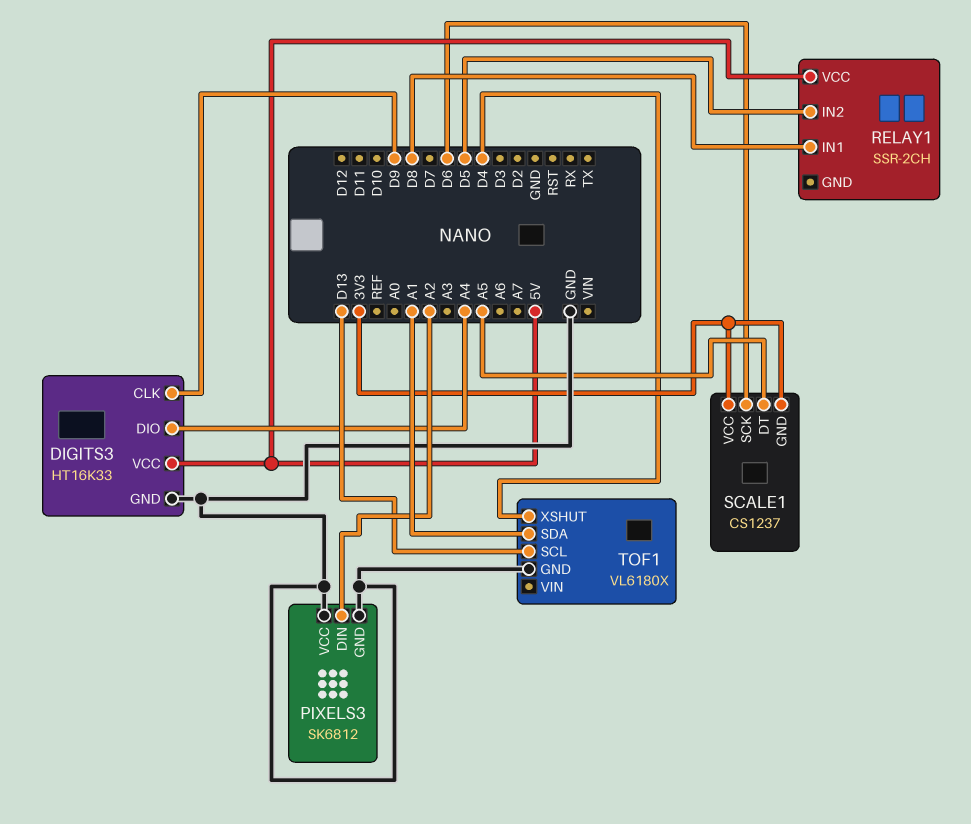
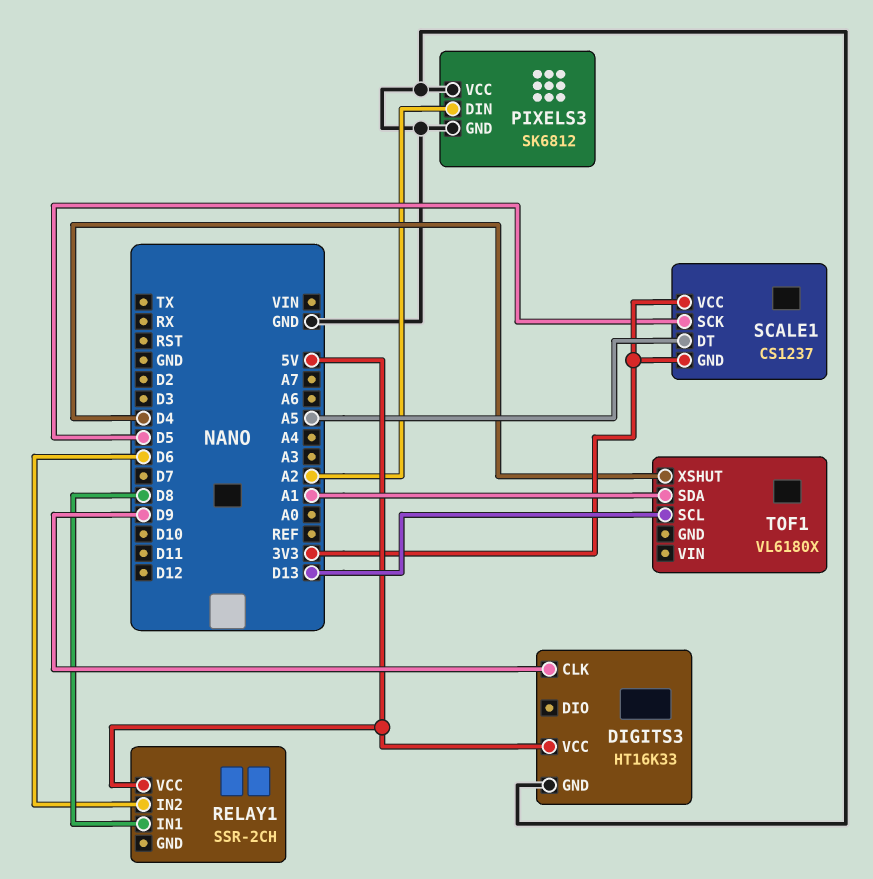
DIGITS3 pin DIO: A4 -> none
RELAY1 pin IN2: D5 -> D6
SCALE1 pin SCK: D6 -> D5
TOF1 pin GND: GND -> none

